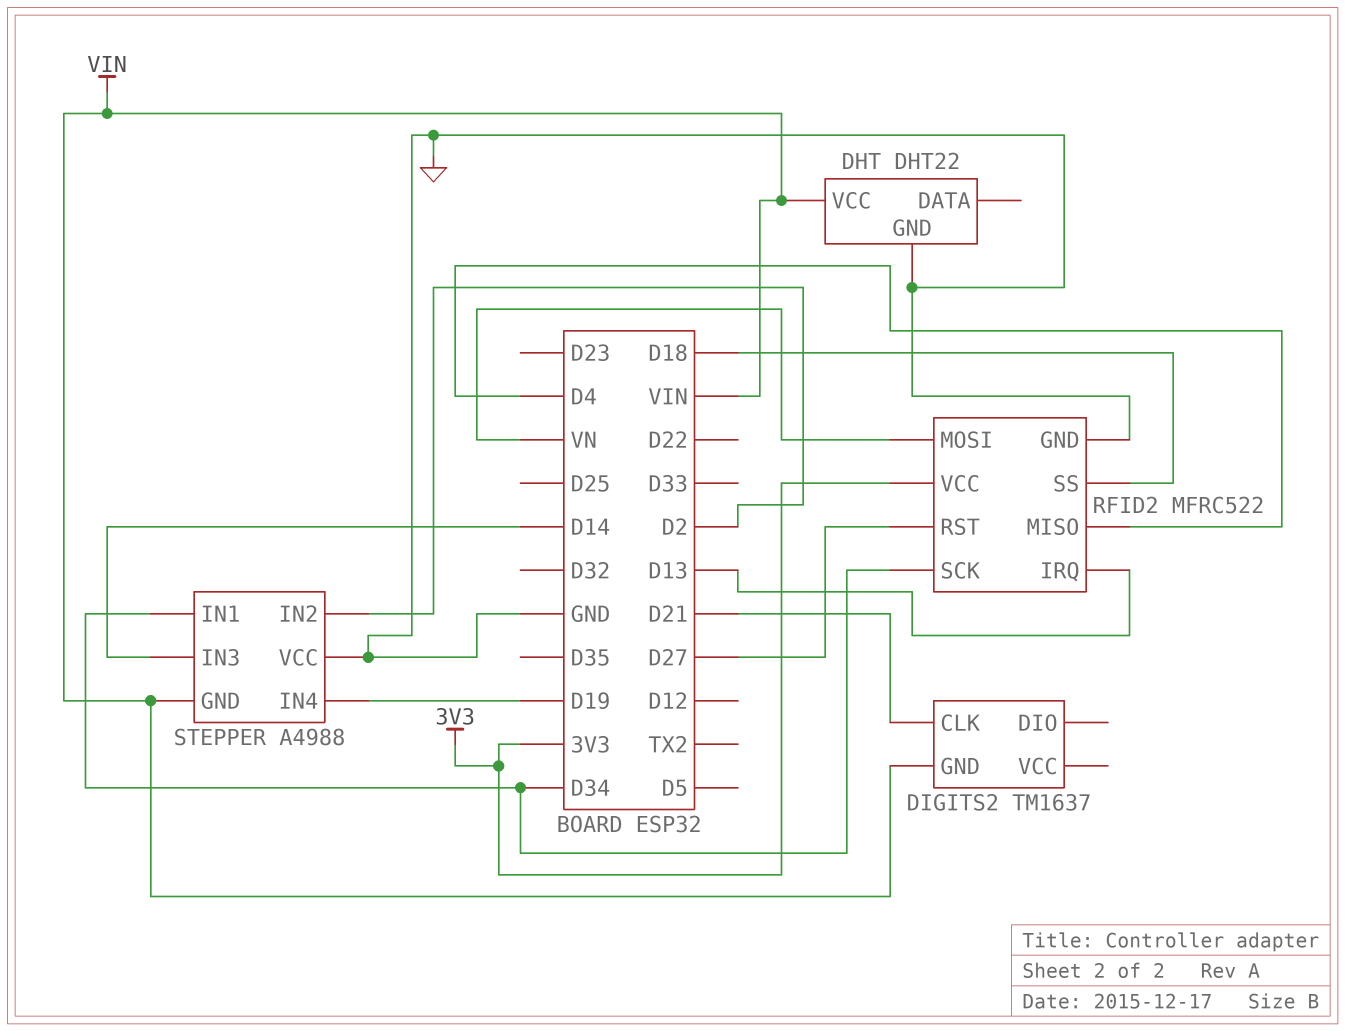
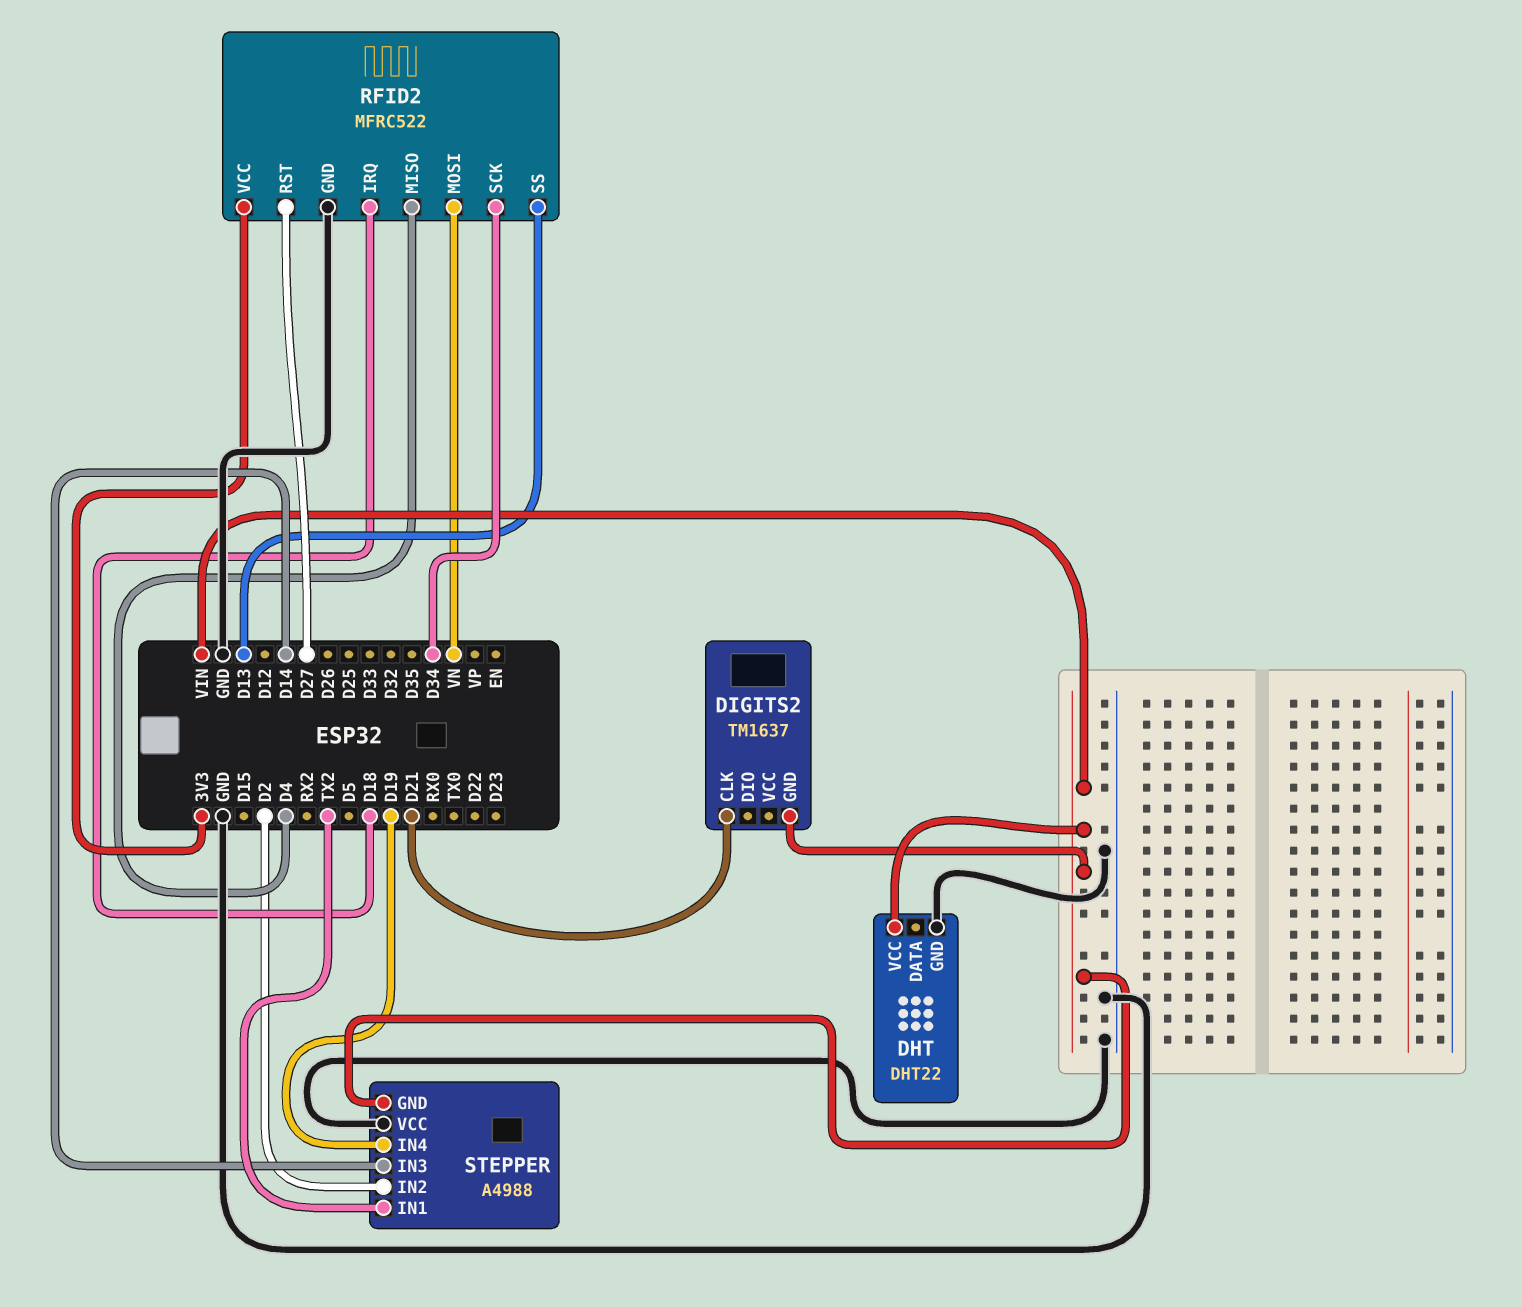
RFID2 pin IRQ: D13 -> D18
RFID2 pin SS: D18 -> D13
STEPPER pin IN1: D34 -> TX2

